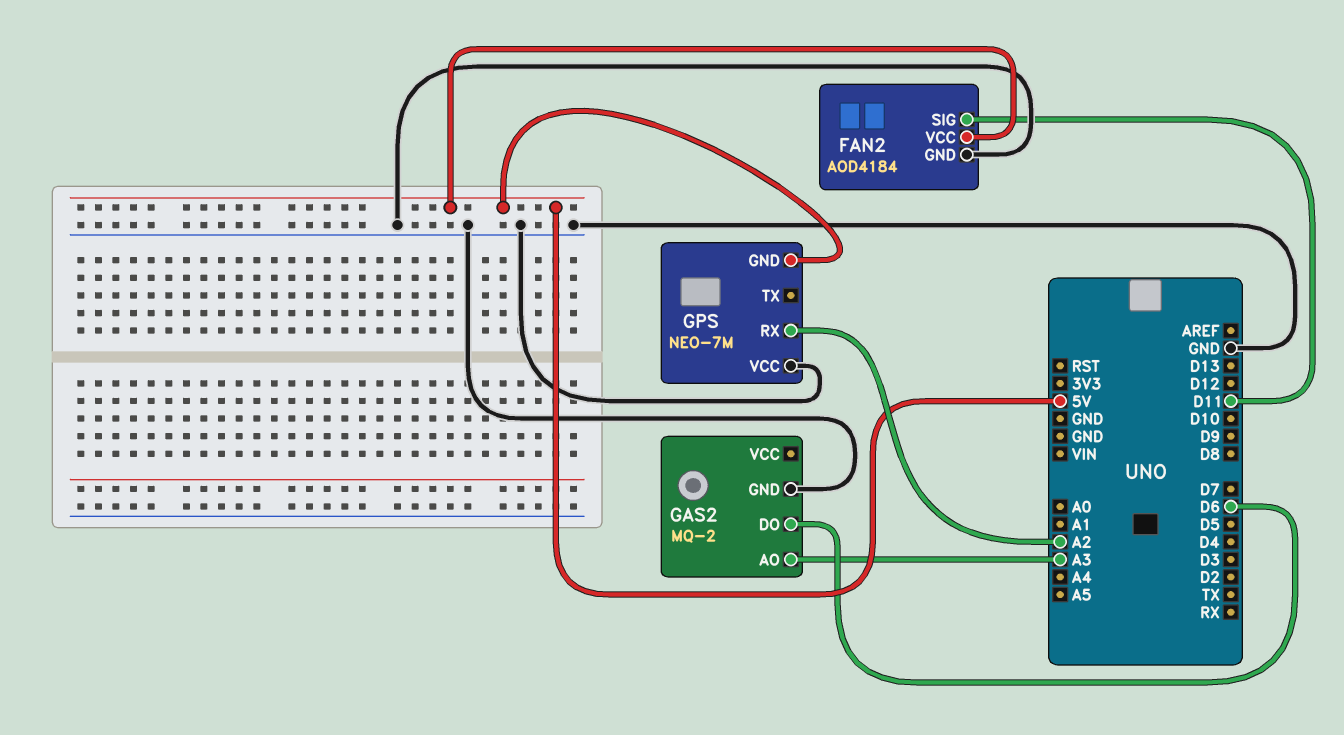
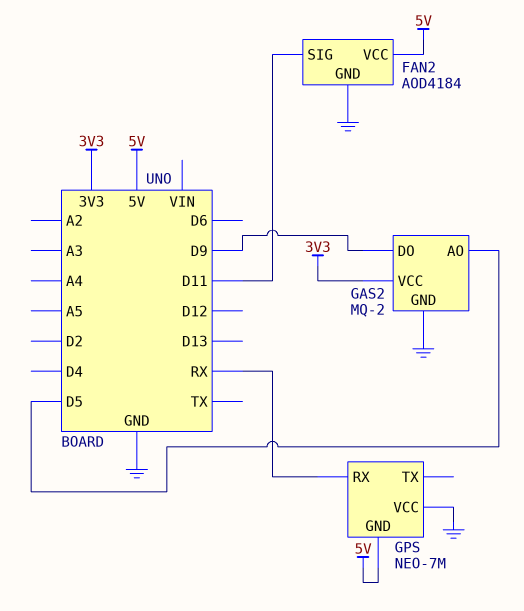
GAS2 pin AO: A3 -> D5
GAS2 pin DO: D6 -> D9
GAS2 pin VCC: none -> 3V3
GPS pin RX: A2 -> RX

